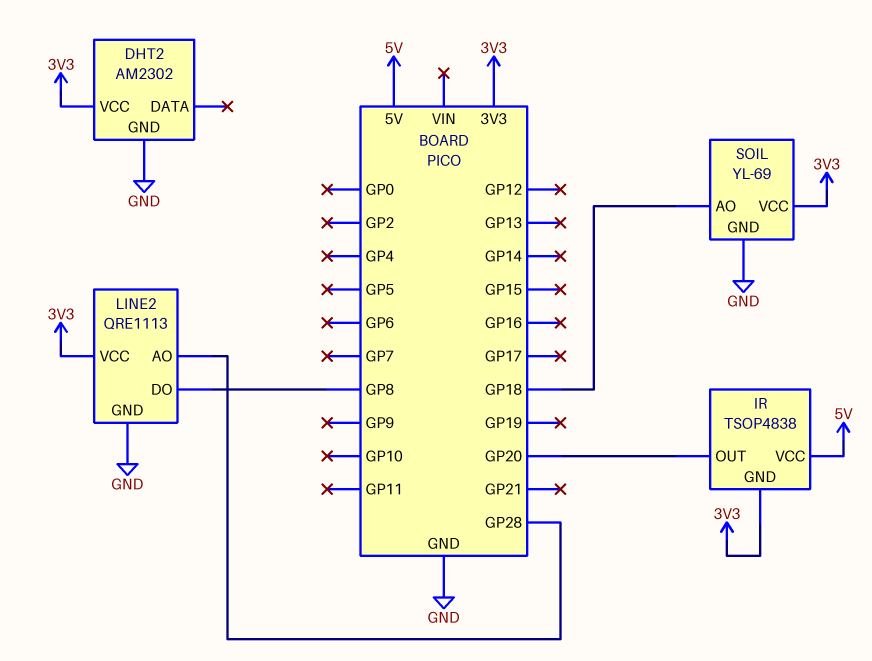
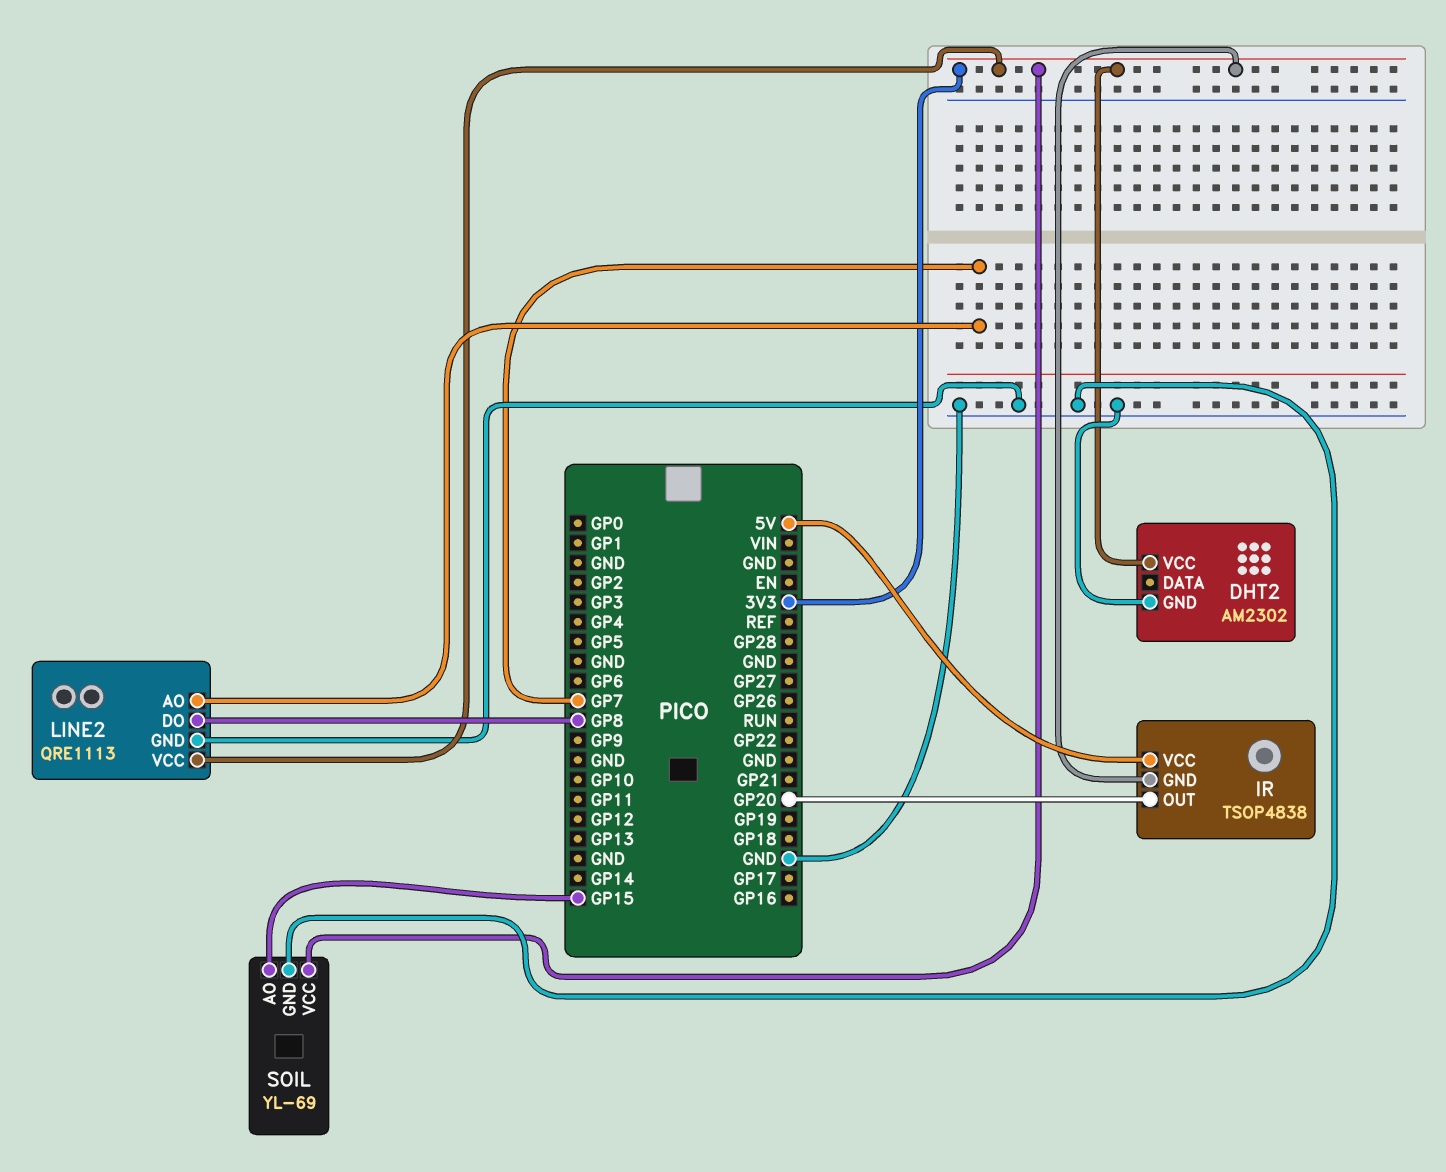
LINE2 pin AO: GP28 -> GP7
SOIL pin AO: GP18 -> GP15

